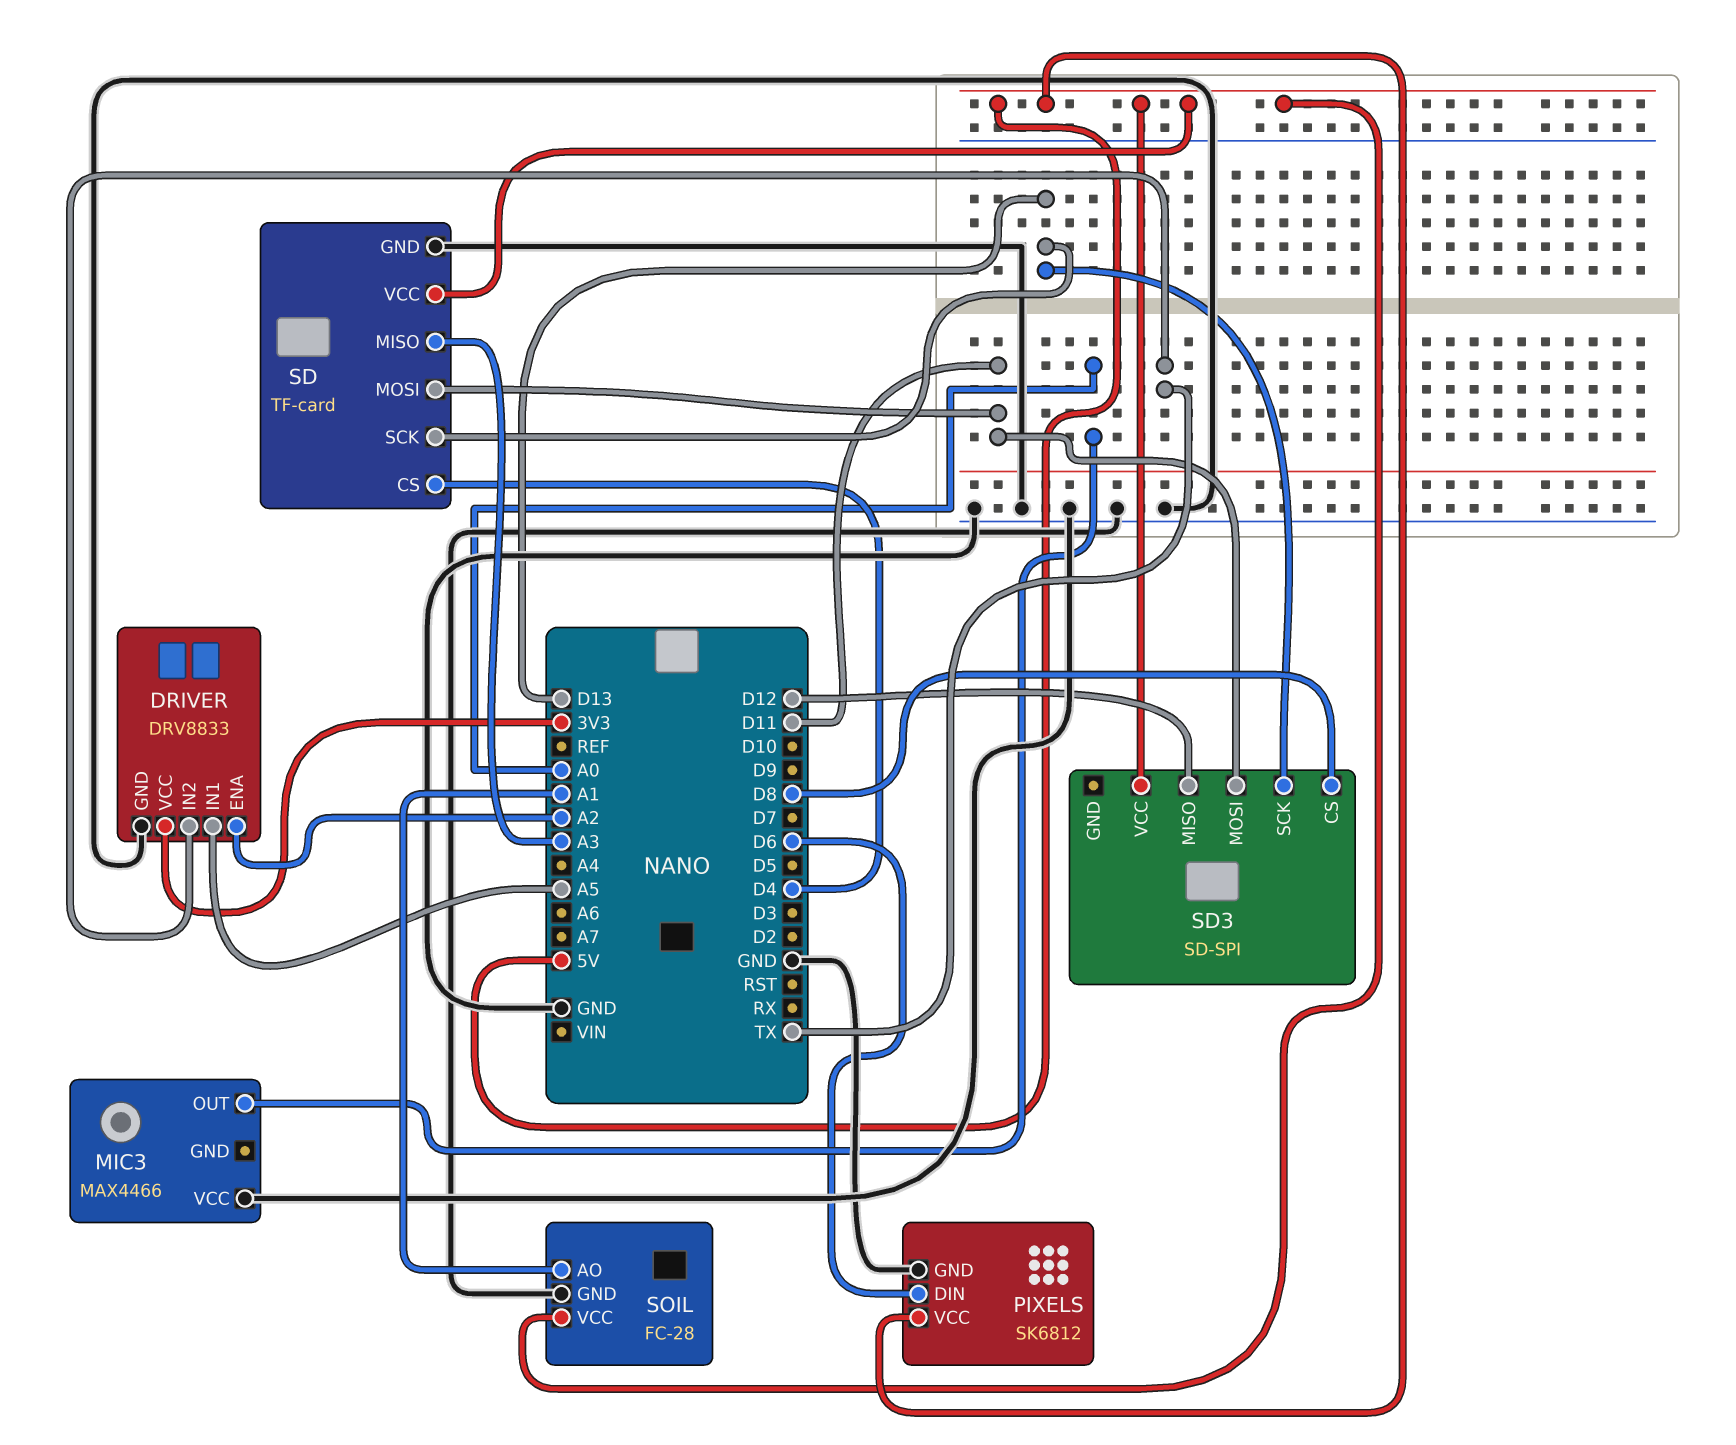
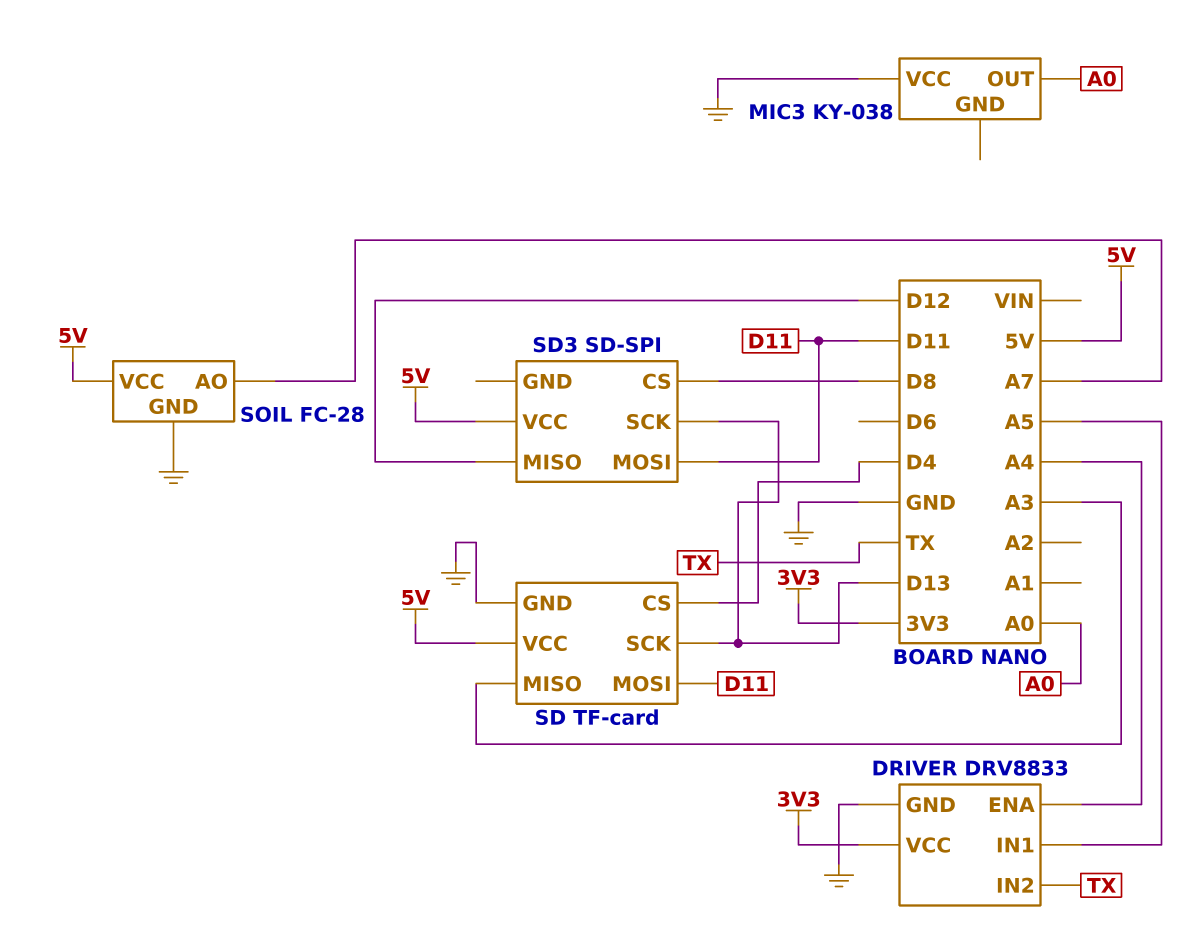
DRIVER pin ENA: A2 -> A4
MIC3: MAX4466 -> KY-038
PIXELS: SK6812 -> none
PIXELS pin DIN: D6 -> none
PIXELS pin GND: GND -> none
PIXELS pin VCC: 5V -> none
SOIL pin AO: A1 -> A7

